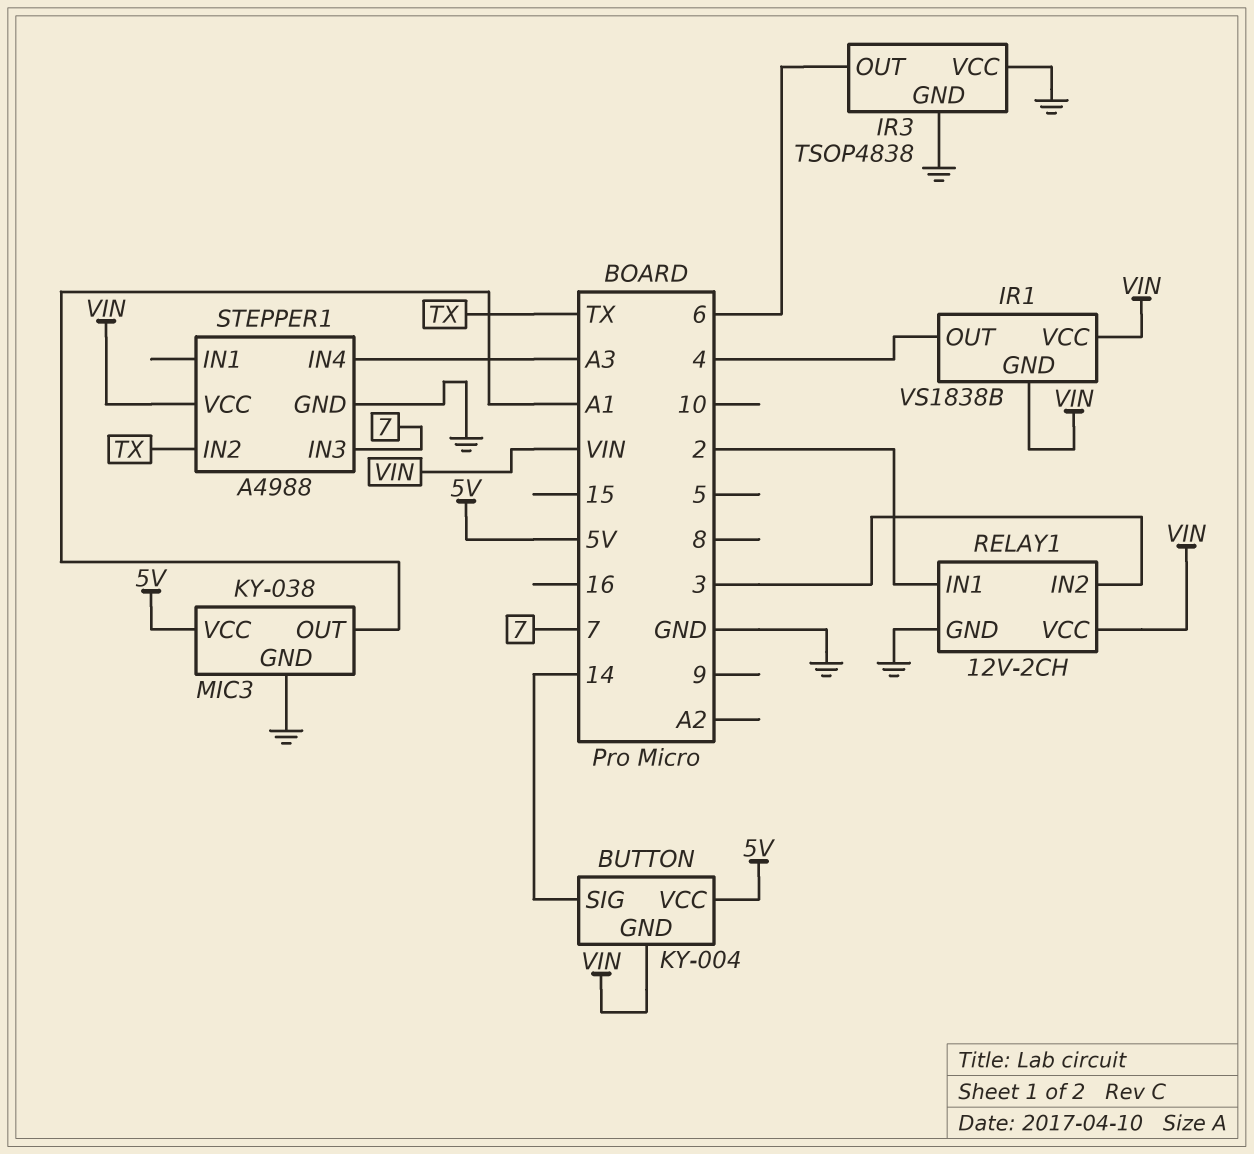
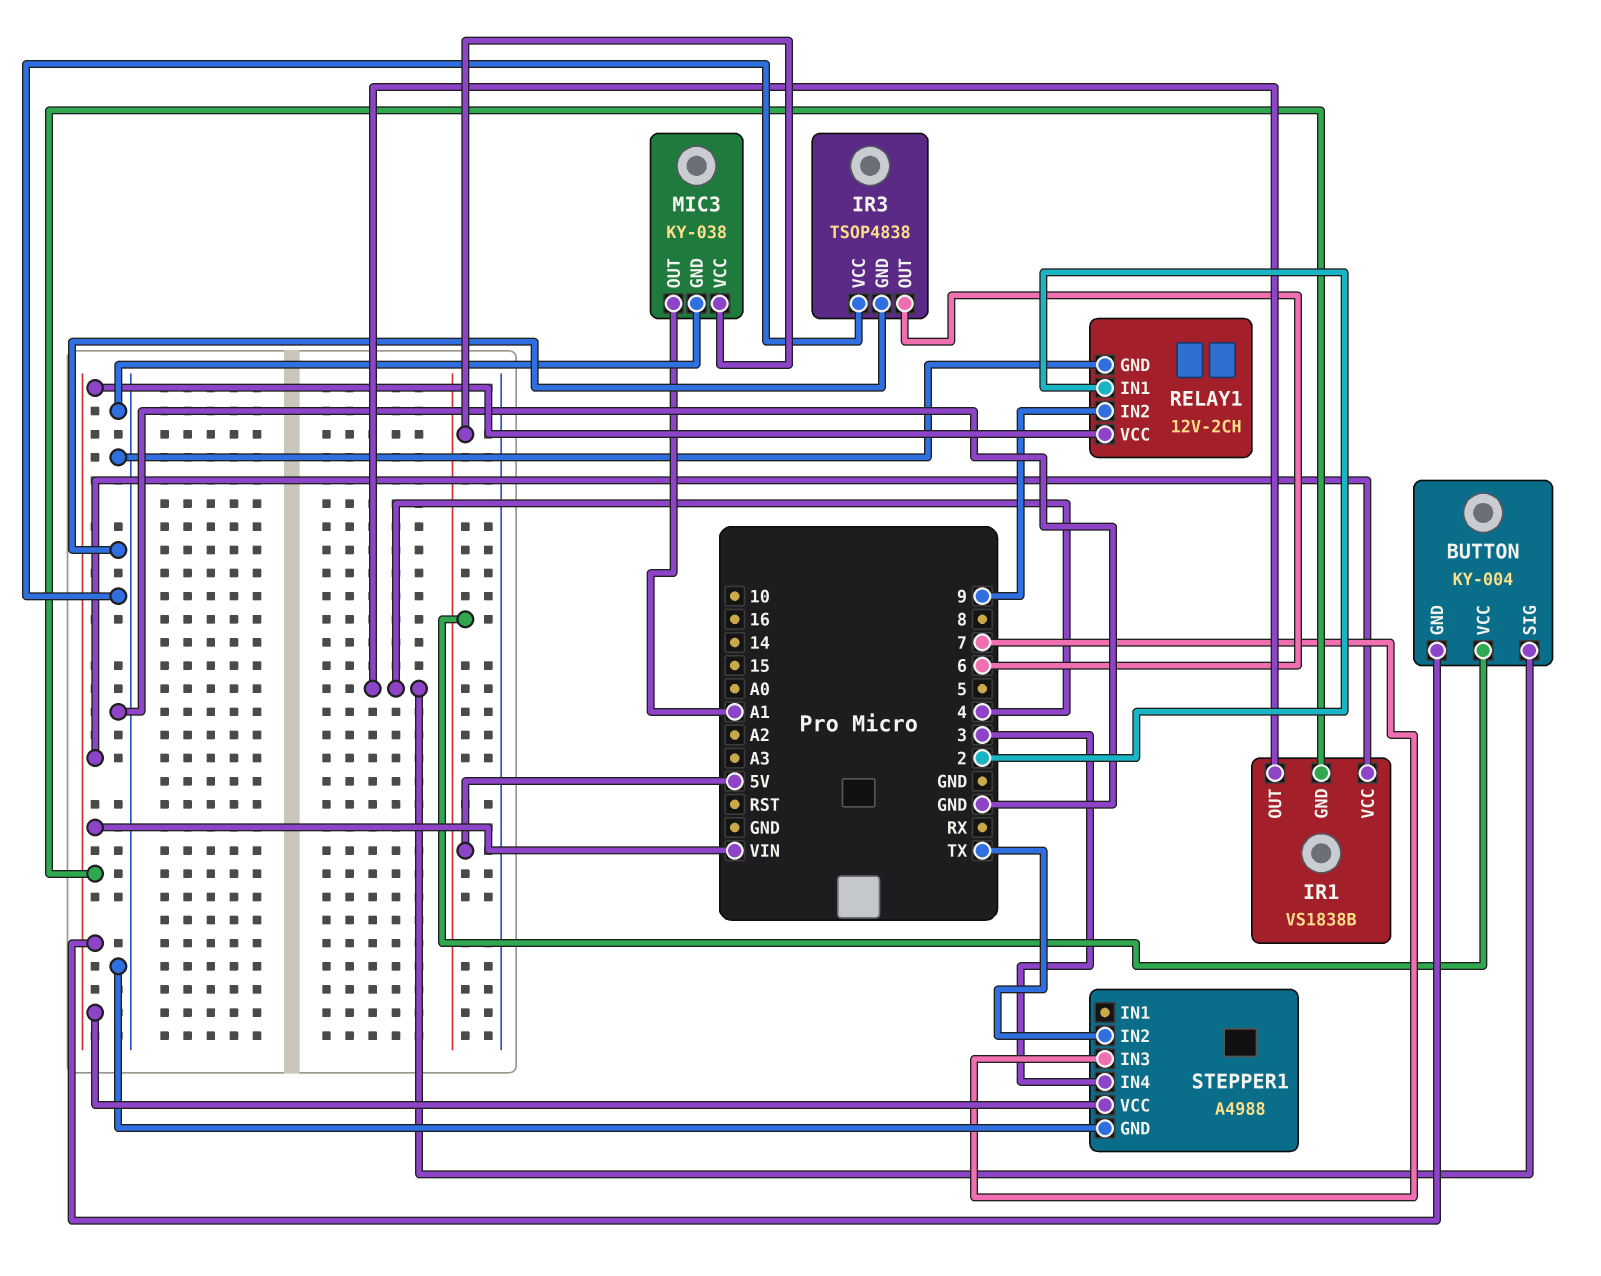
BUTTON pin SIG: 14 -> 4
RELAY1 pin IN2: 3 -> 9
STEPPER1 pin IN4: A3 -> 3

